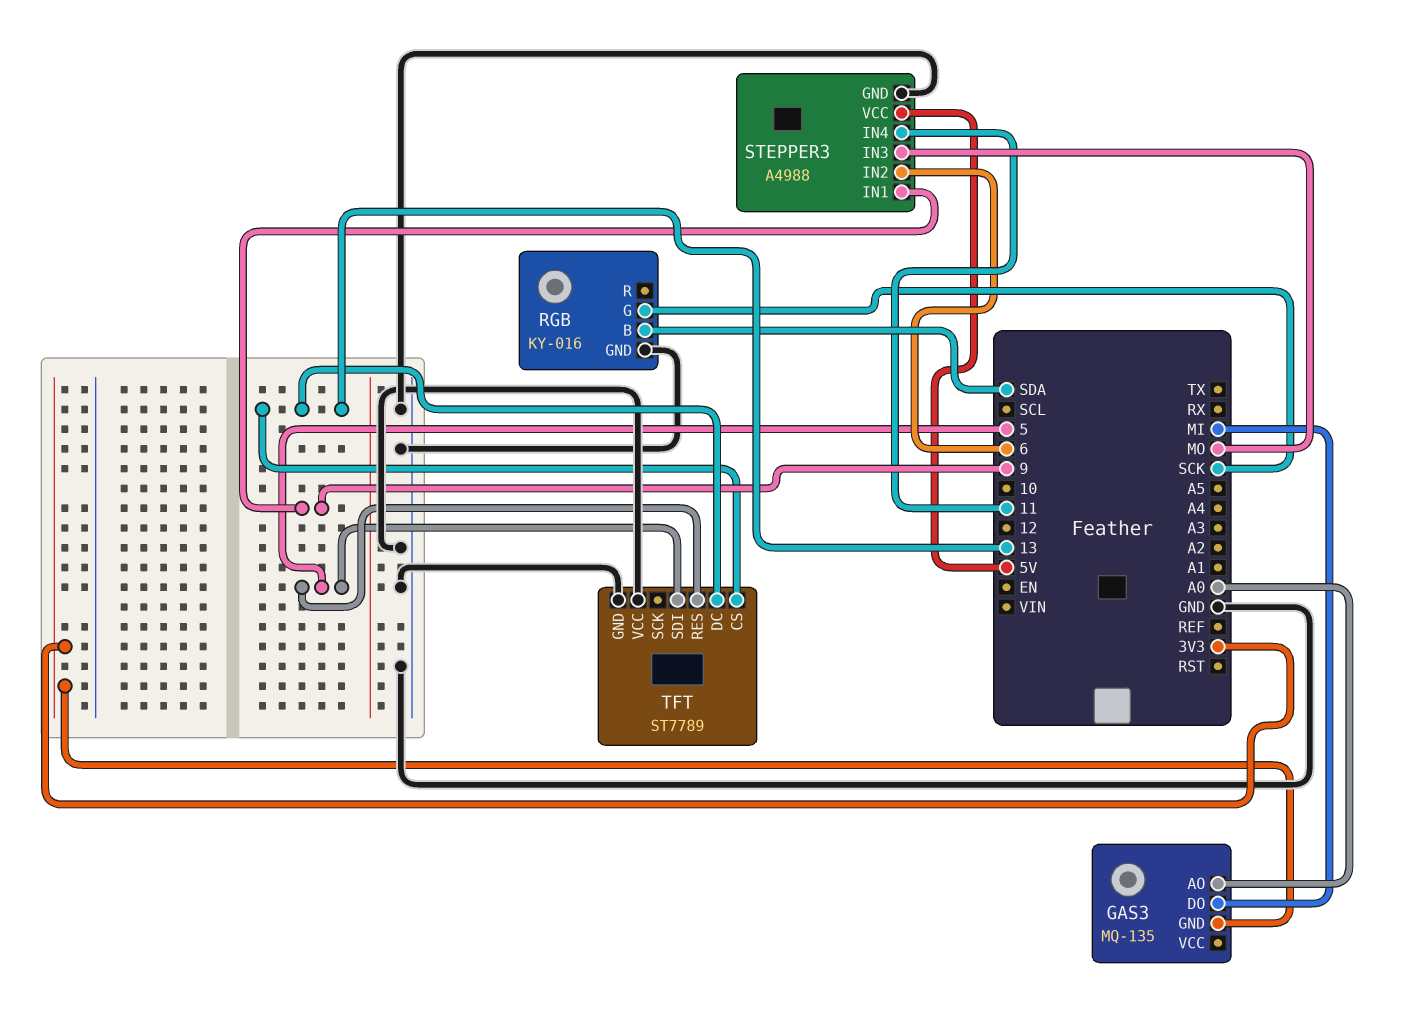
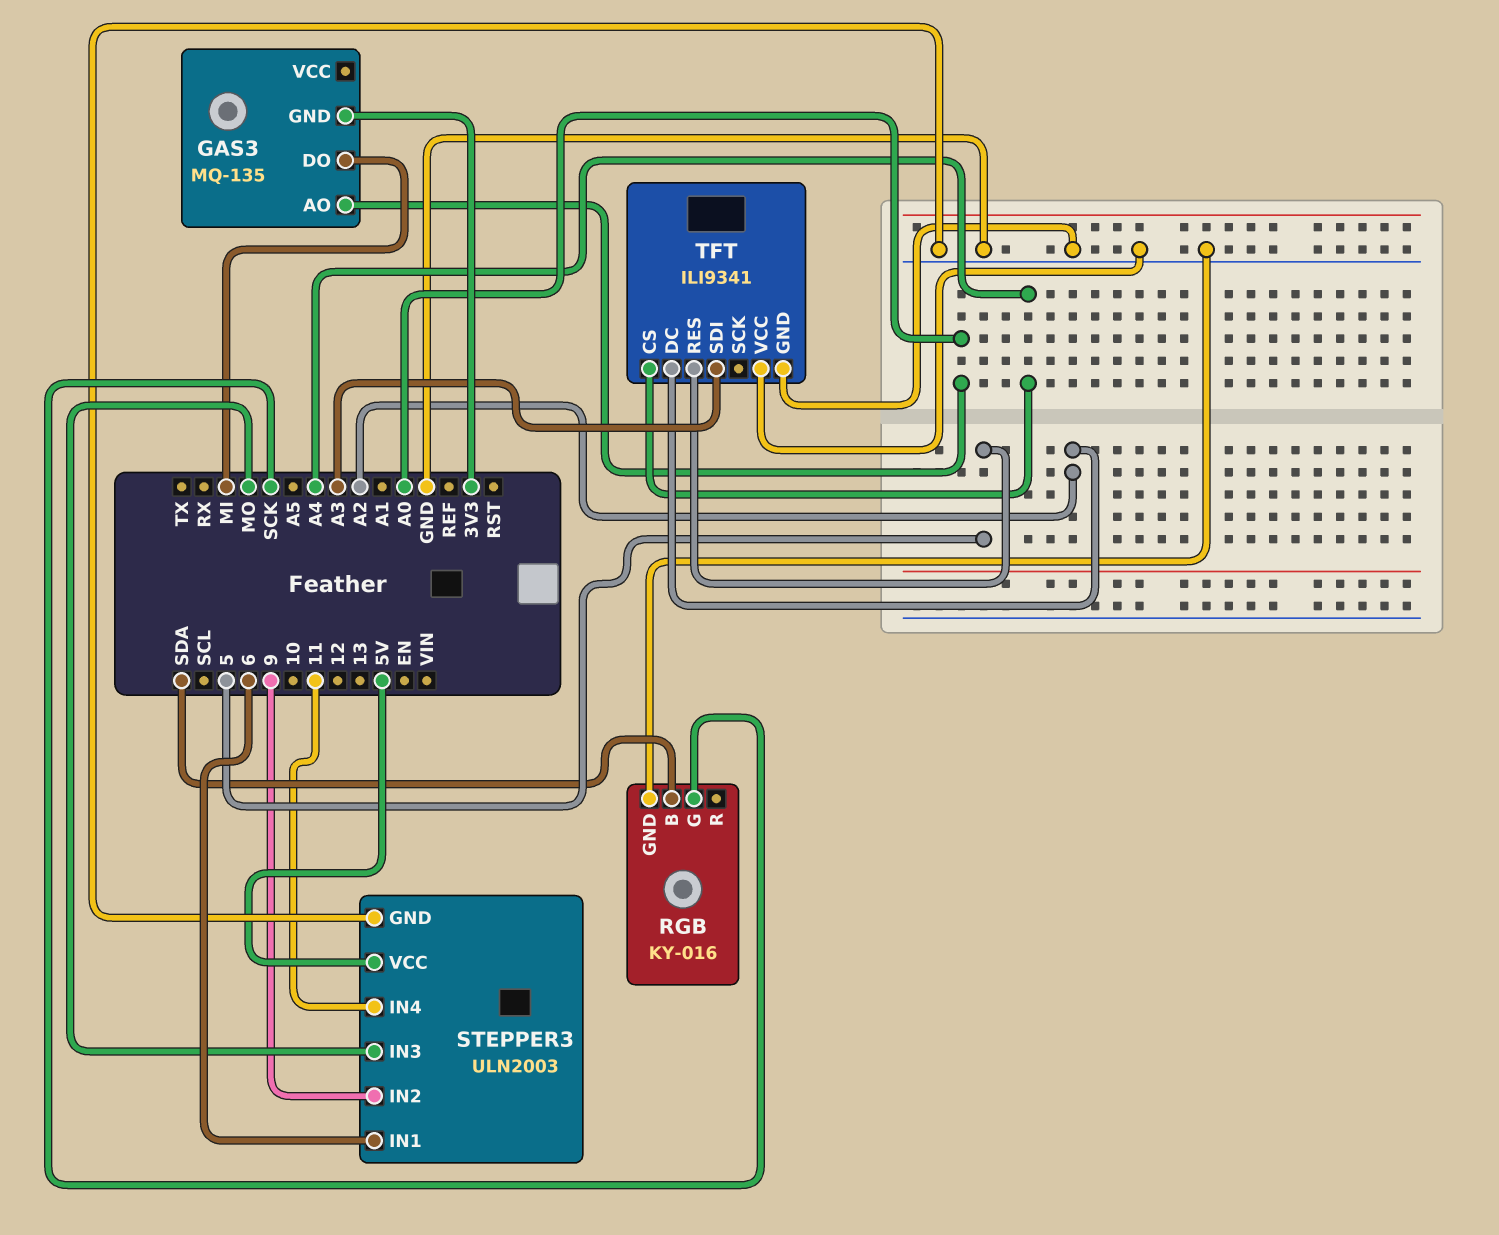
STEPPER3: A4988 -> ULN2003
STEPPER3 pin IN1: 9 -> 6
STEPPER3 pin IN2: 6 -> 9
TFT: ST7789 -> ILI9341
TFT pin CS: 13 -> A4
TFT pin DC: 13 -> A2
TFT pin SDI: 5 -> A3

